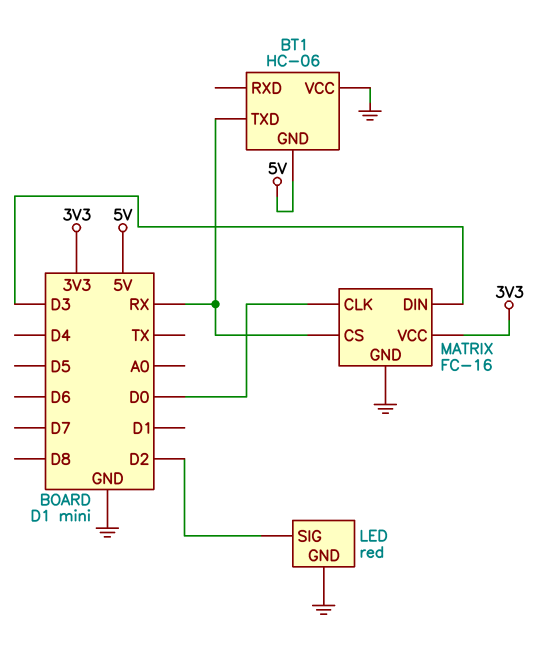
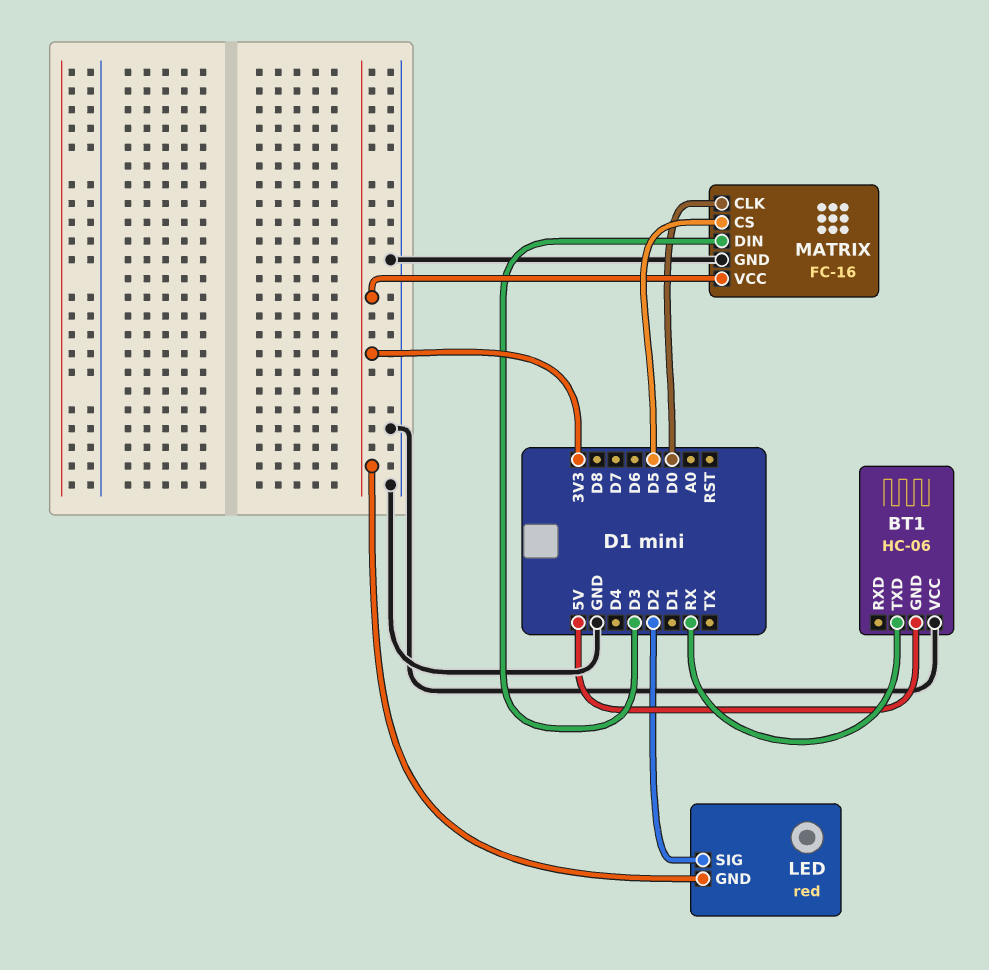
LED pin GND: GND -> 3V3
MATRIX pin CS: RX -> D5

